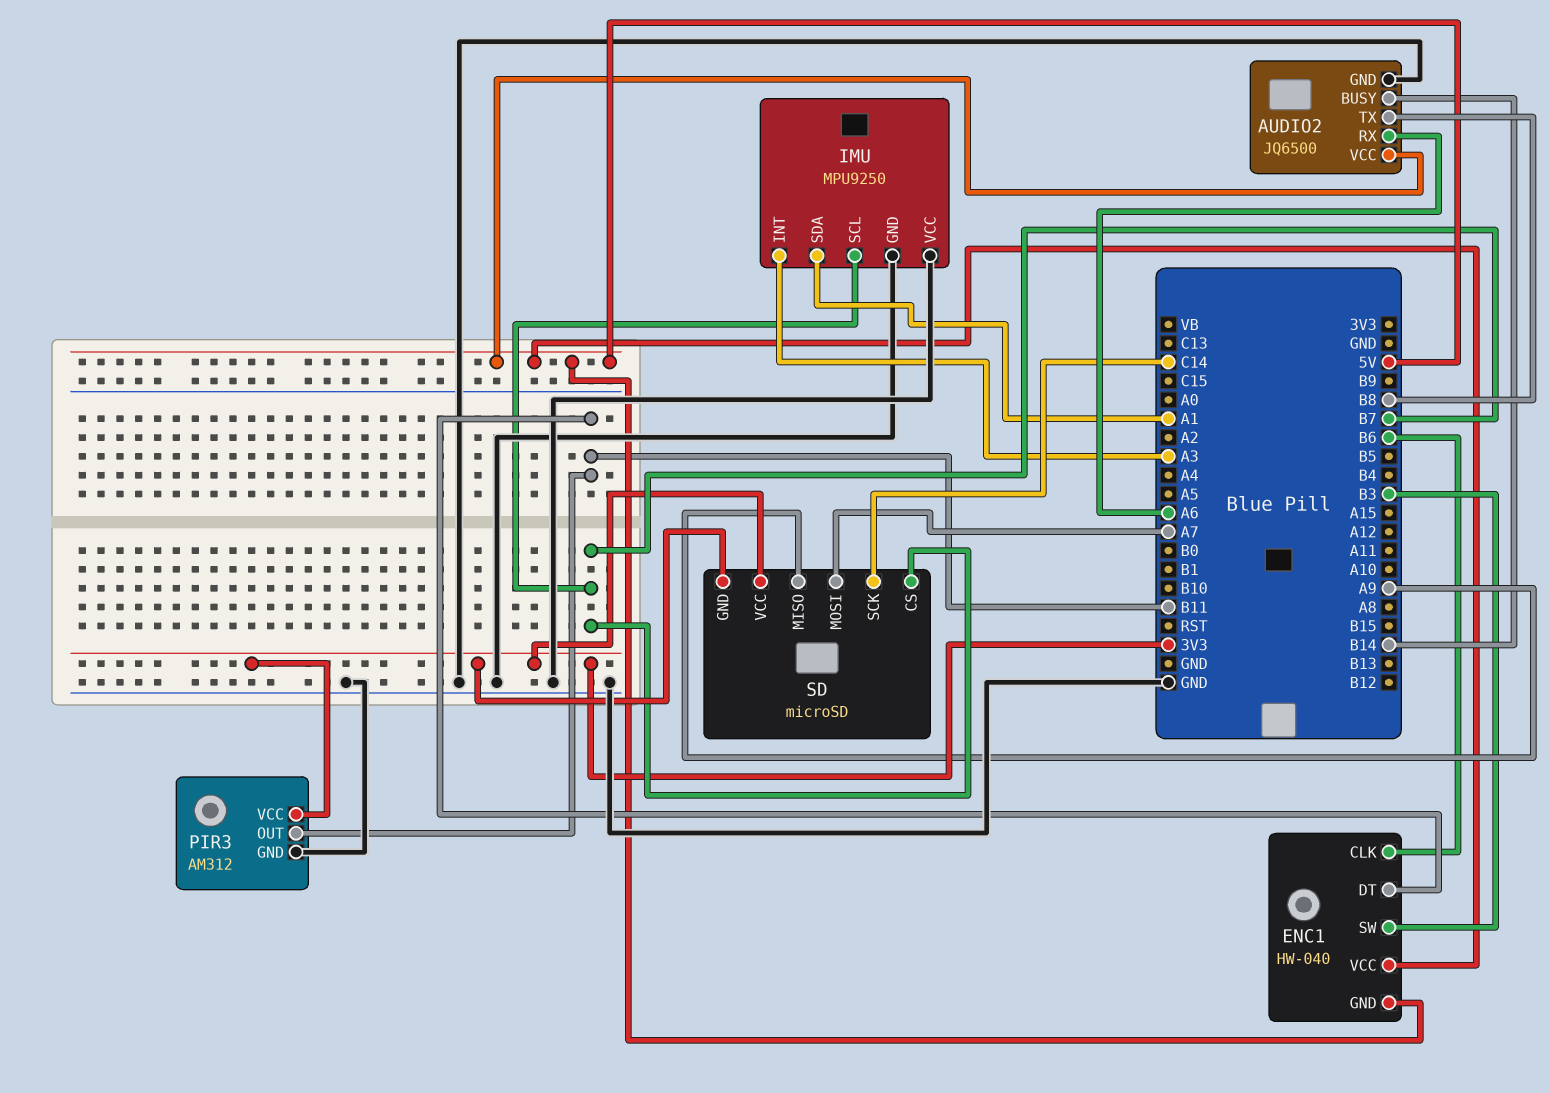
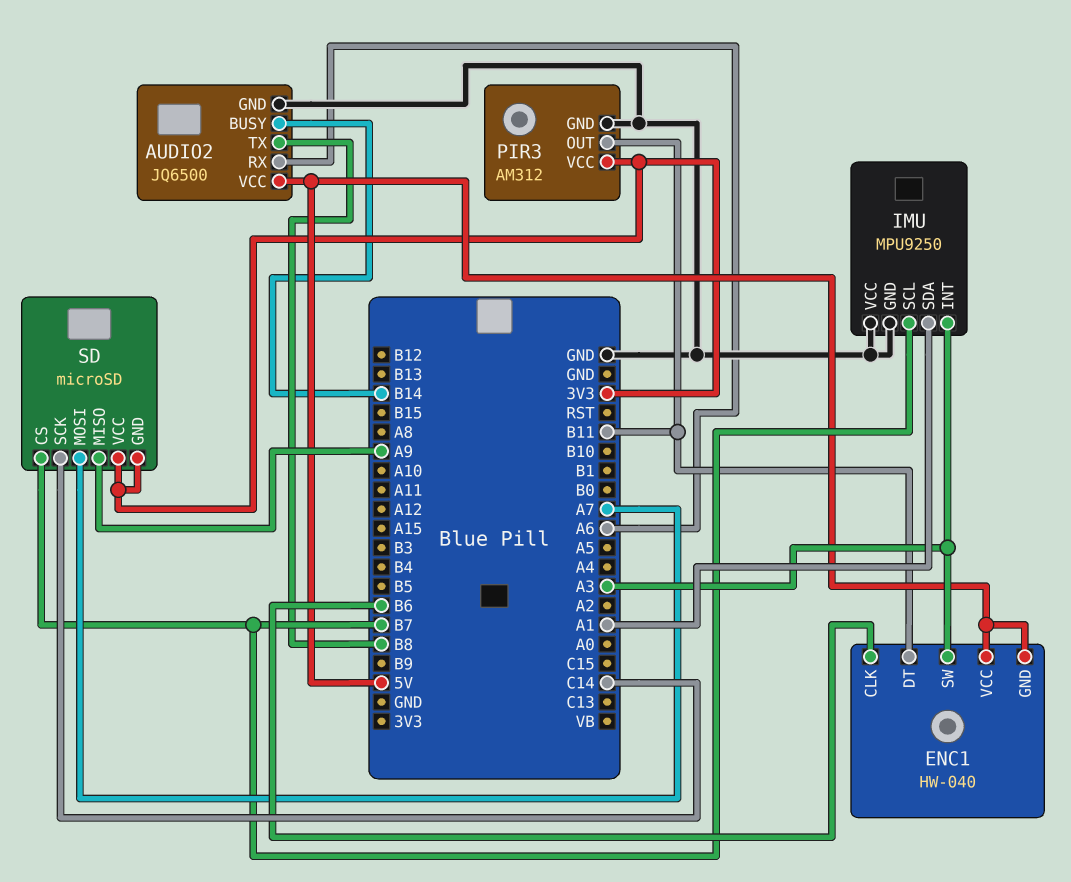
ENC1 pin SW: B3 -> A3

